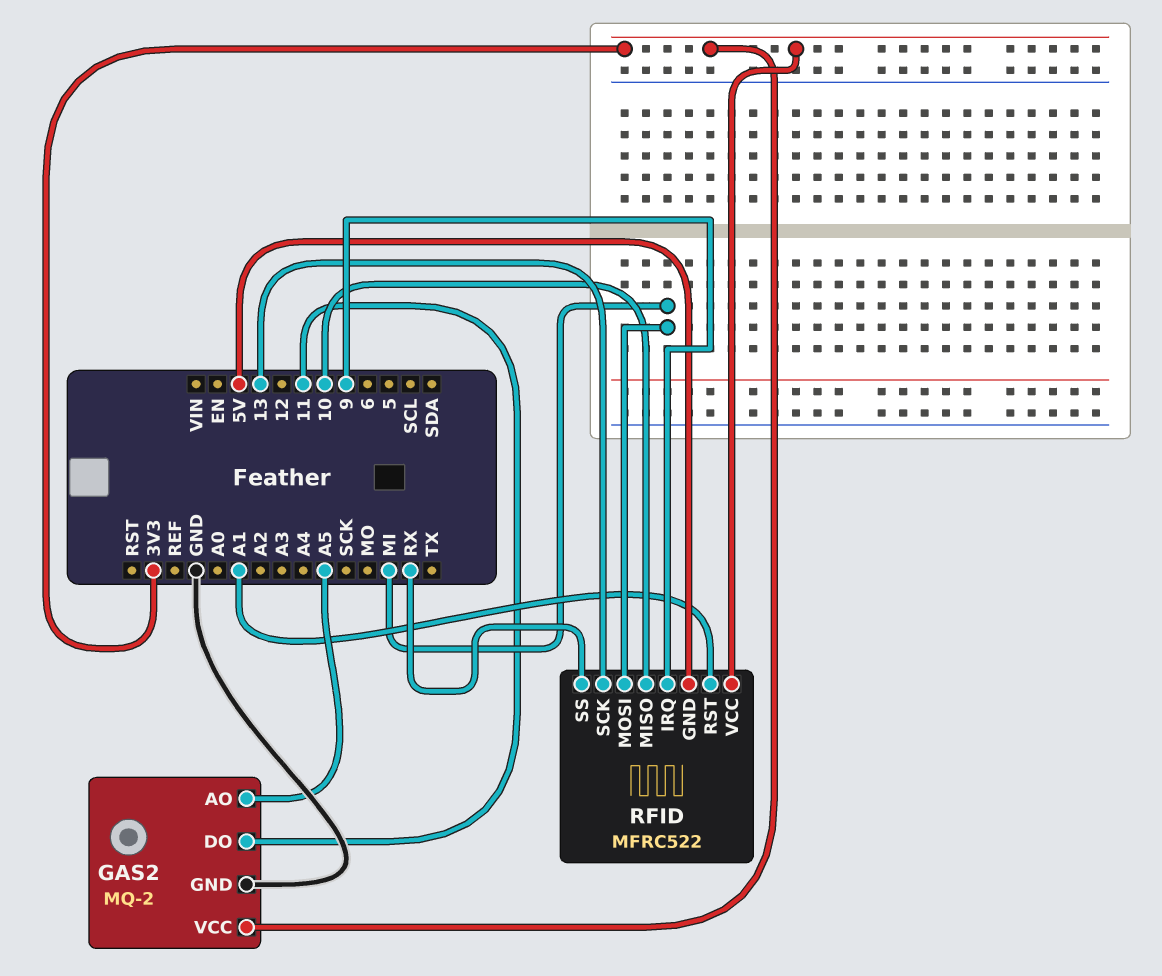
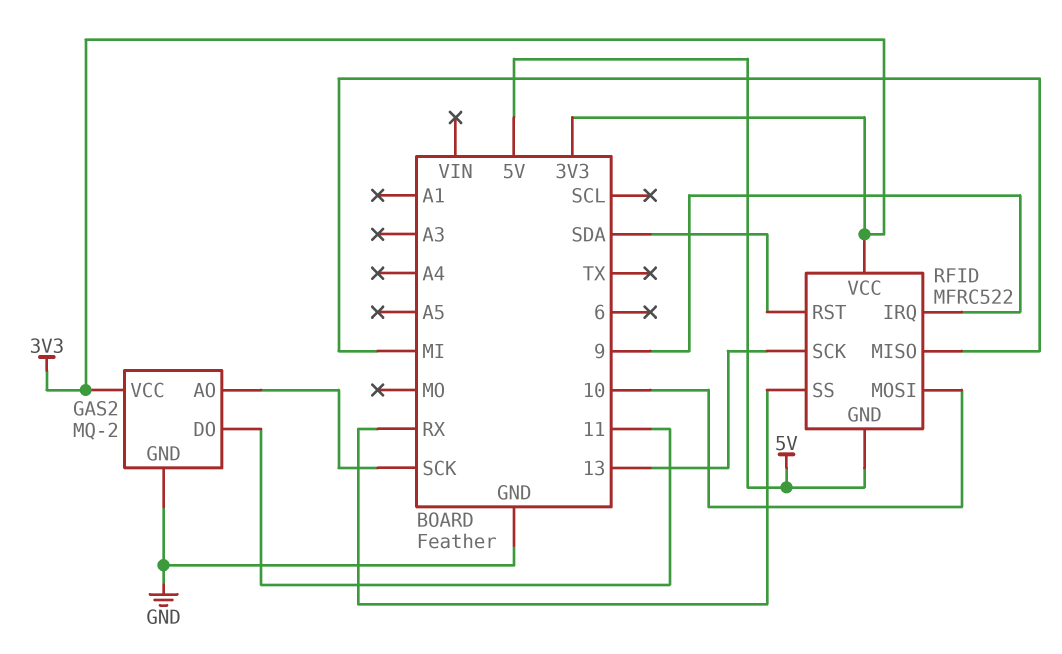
GAS2 pin AO: A5 -> SCK
RFID pin MISO: 10 -> MI
RFID pin MOSI: MI -> 10
RFID pin RST: A1 -> SDA

